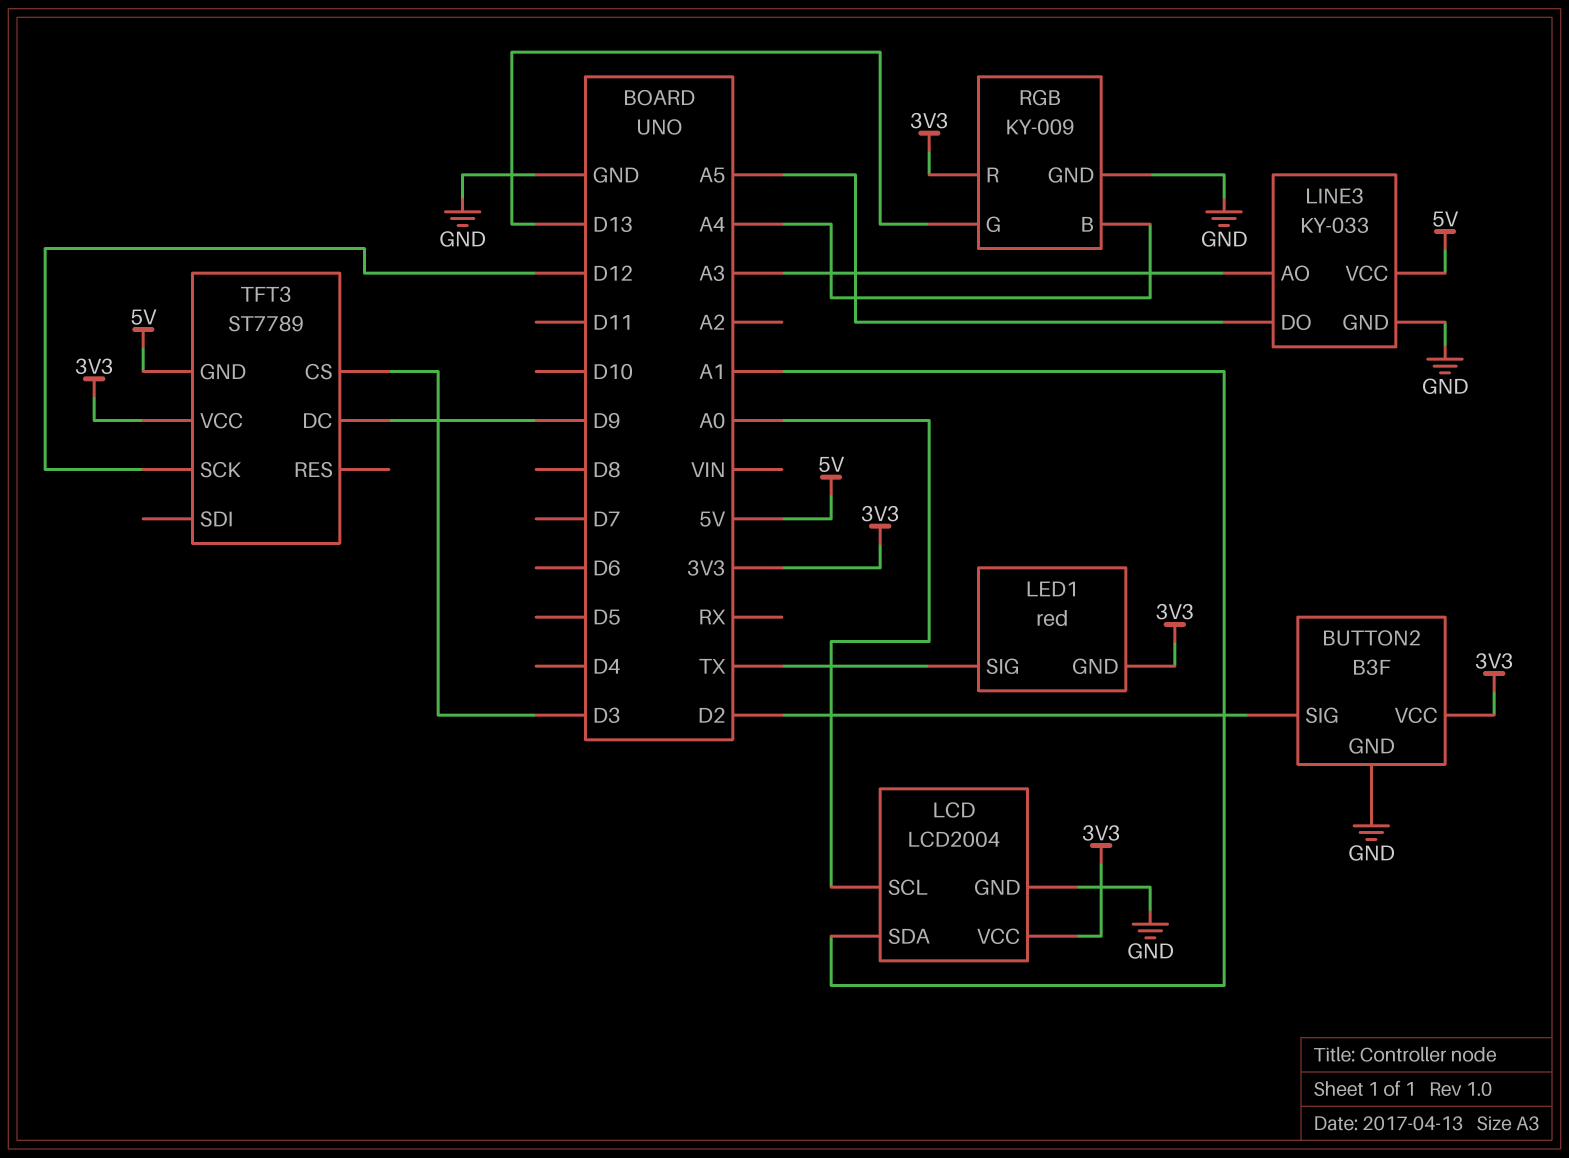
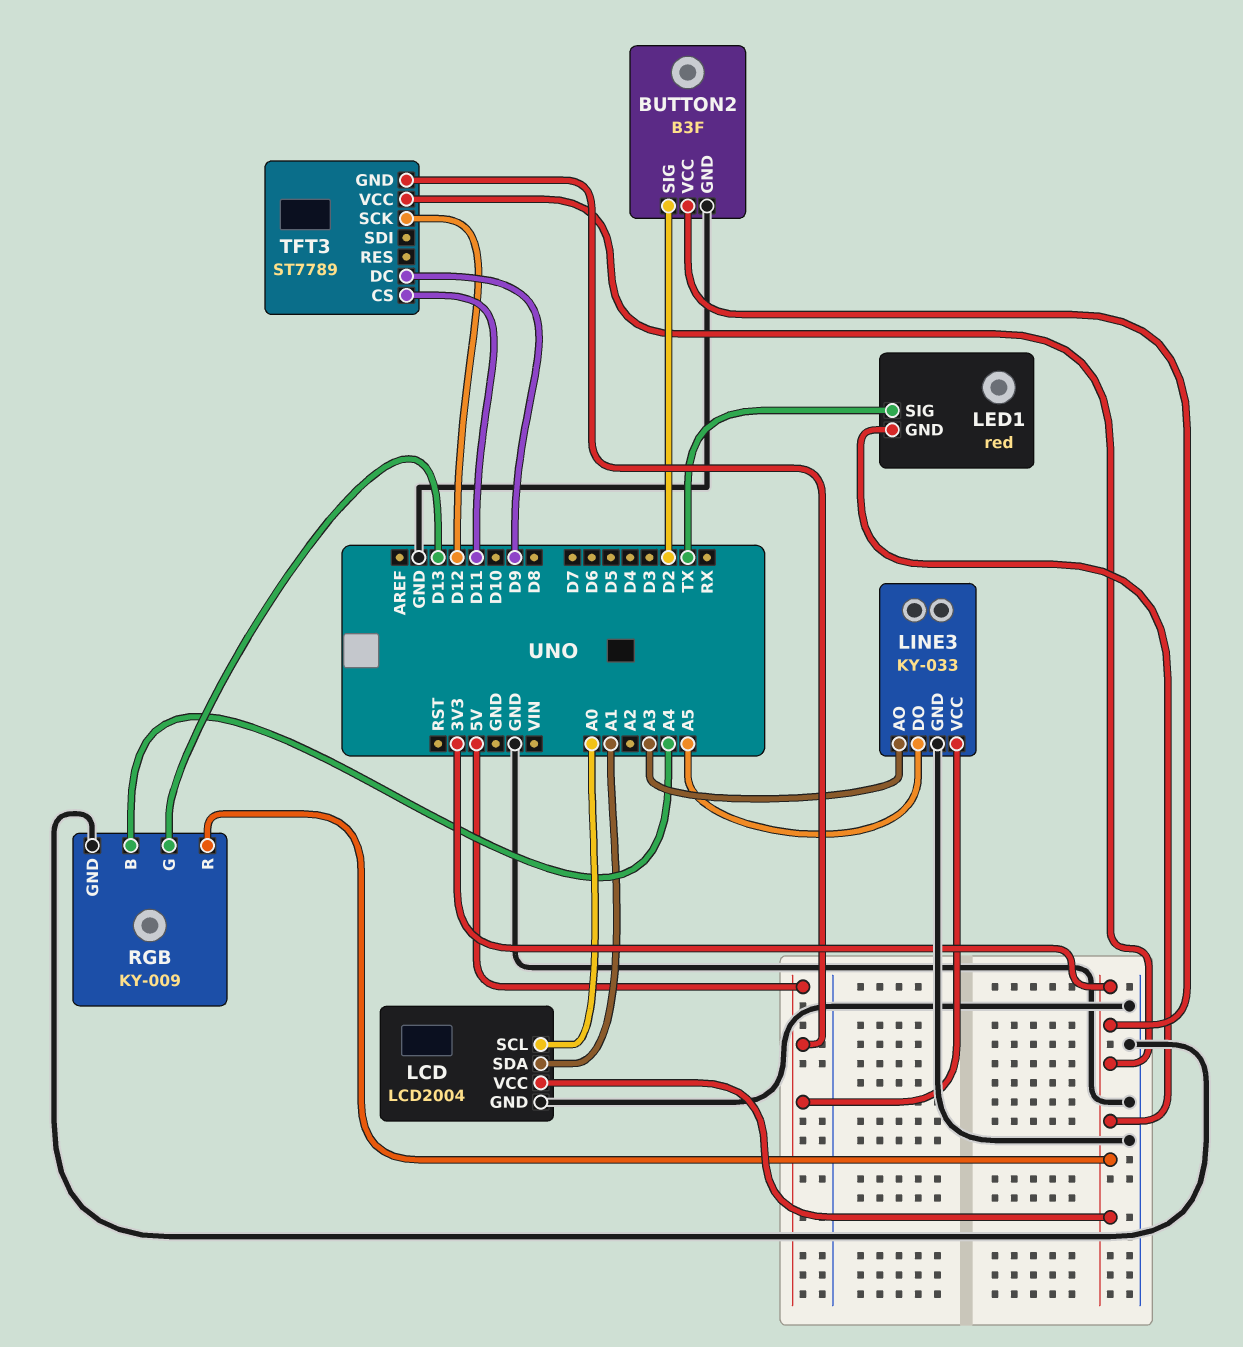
TFT3 pin CS: D3 -> D11

